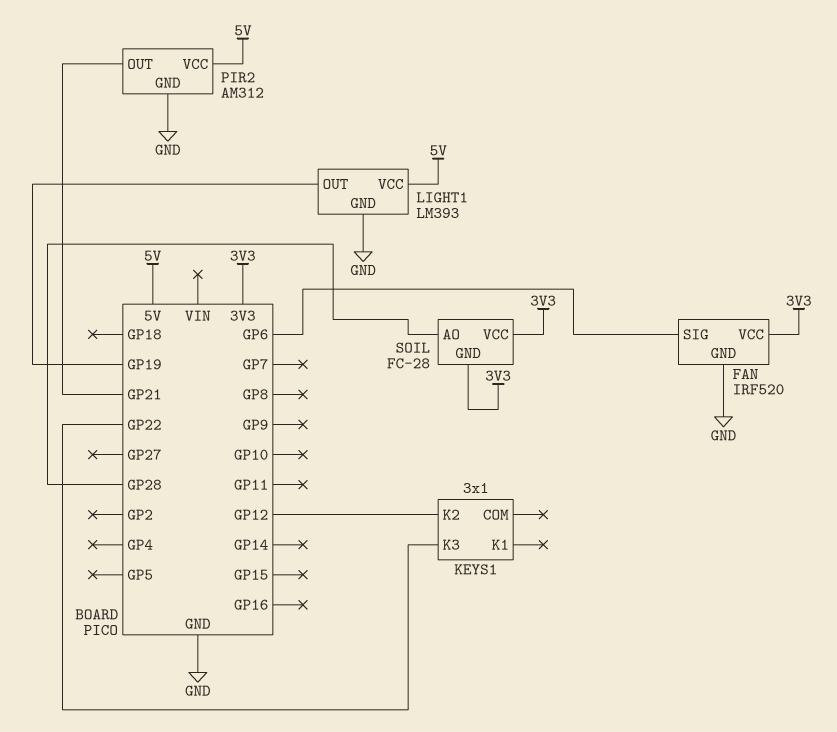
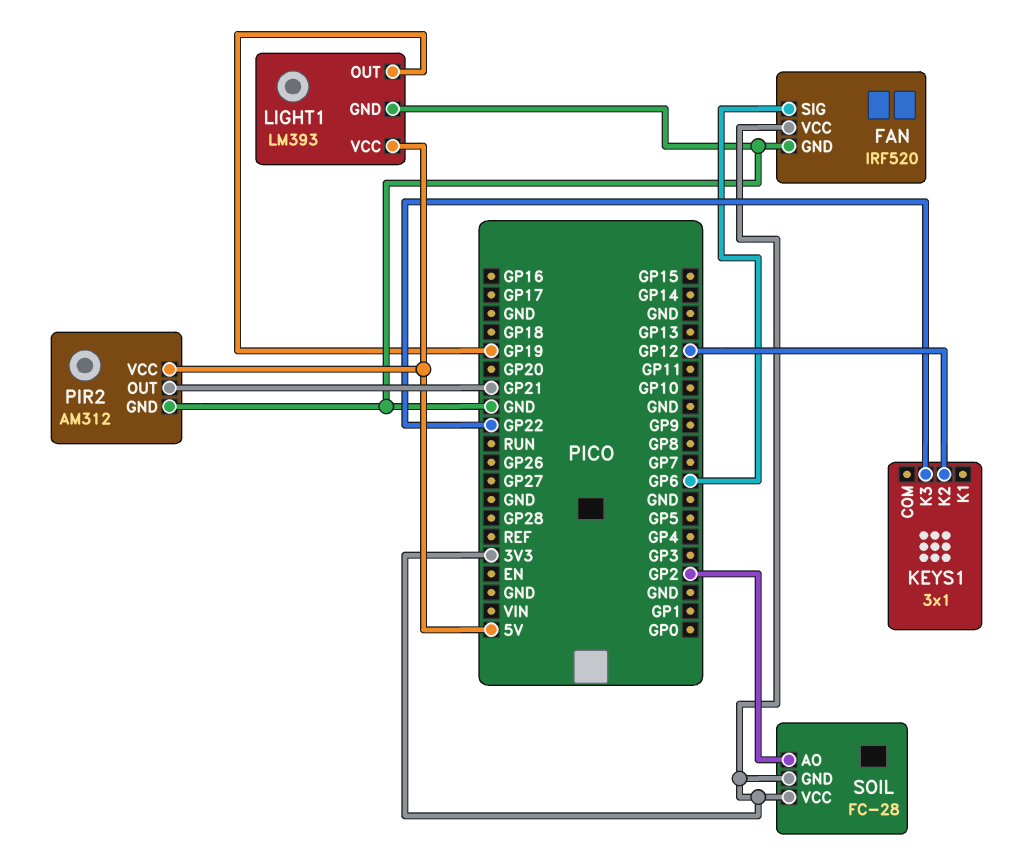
SOIL pin AO: GP28 -> GP2

